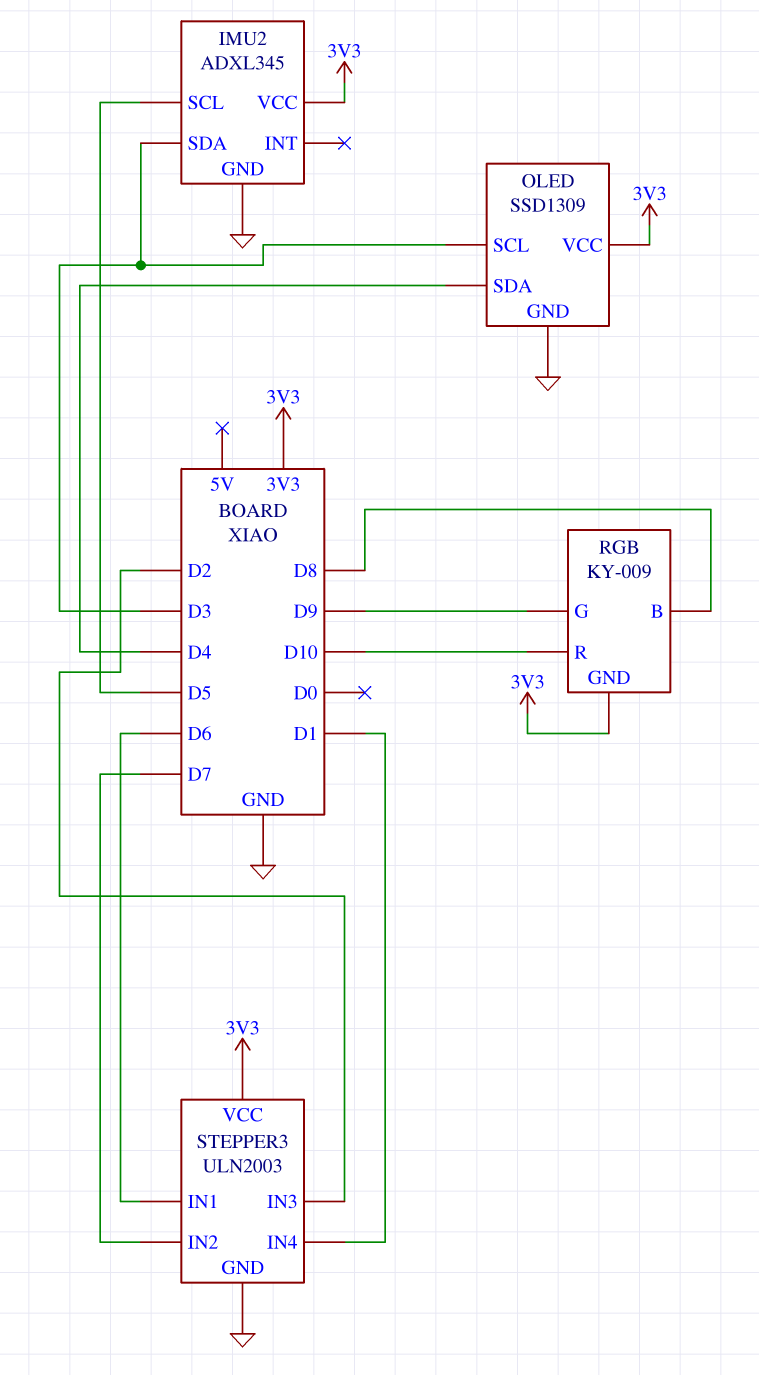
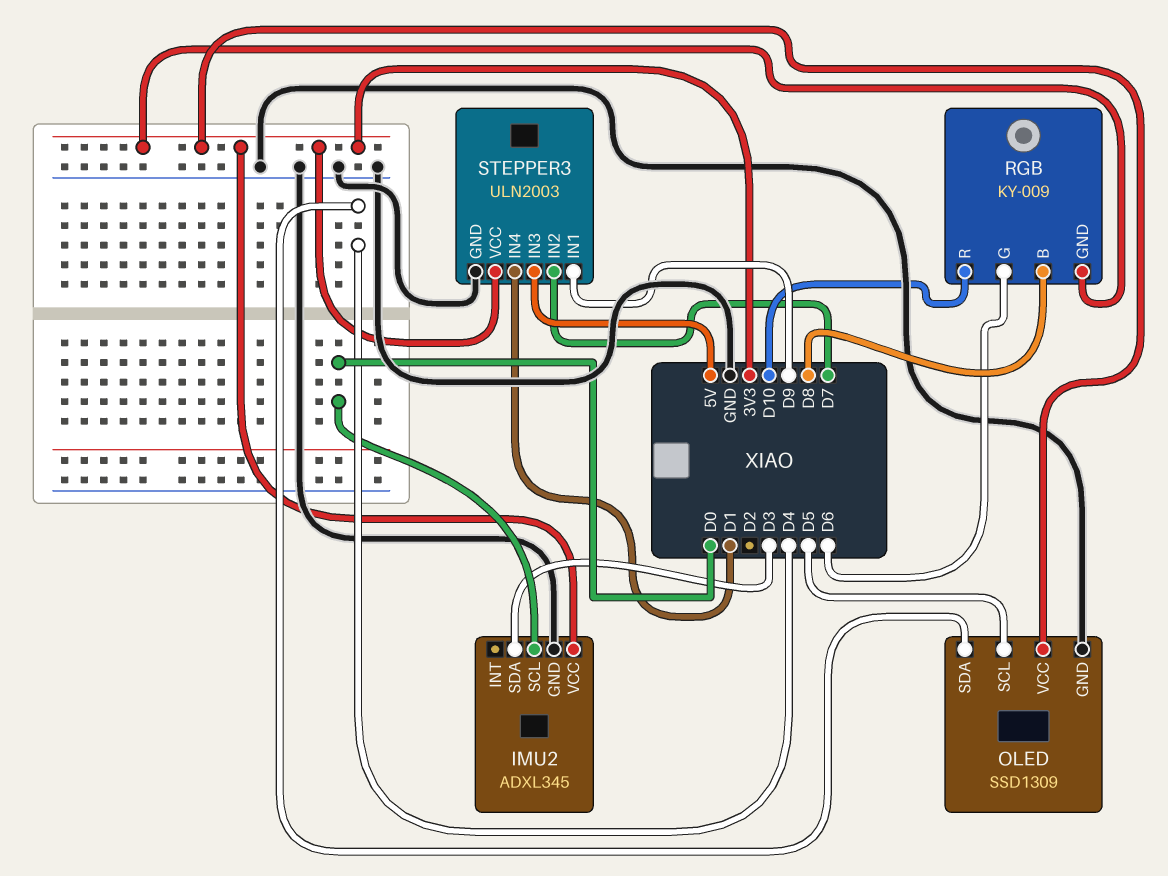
IMU2 pin SCL: D5 -> D0
OLED pin SCL: D3 -> D5
RGB pin G: D9 -> D6
STEPPER3 pin IN1: D6 -> D9
STEPPER3 pin IN3: D2 -> 5V

